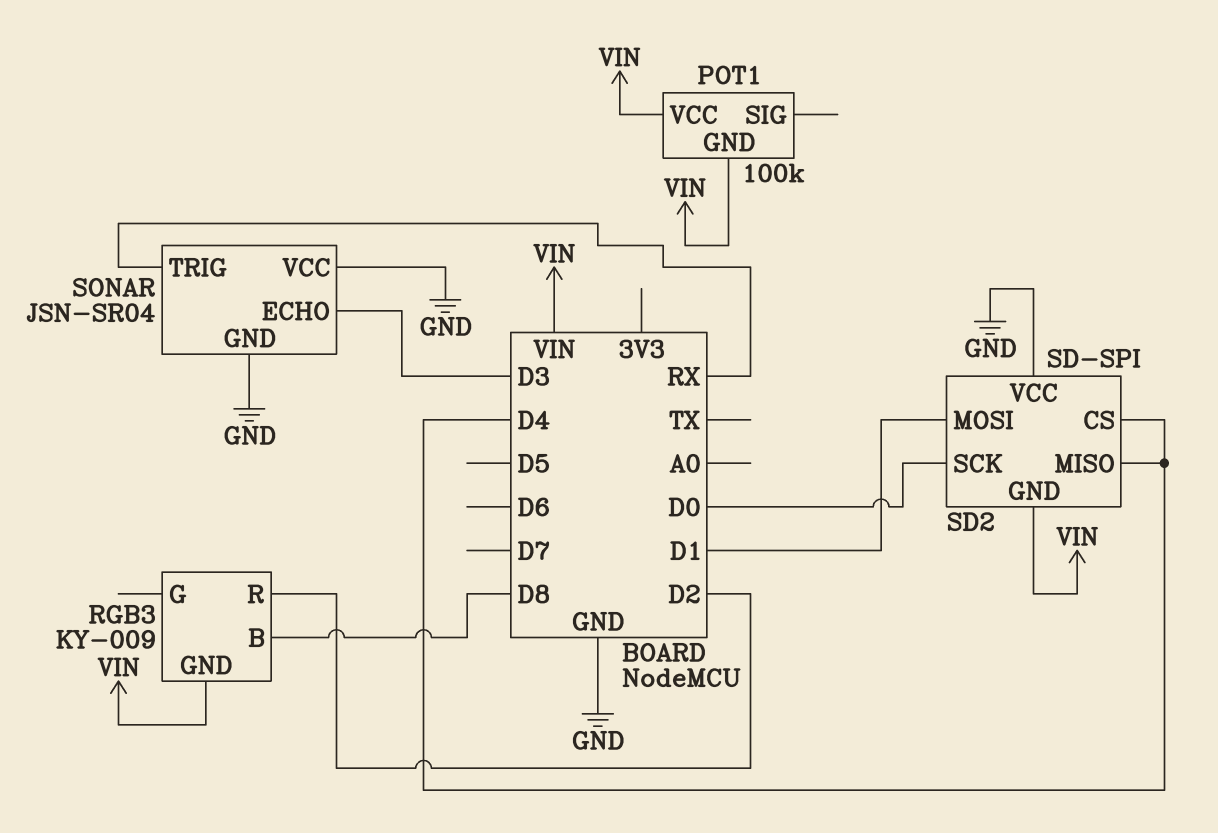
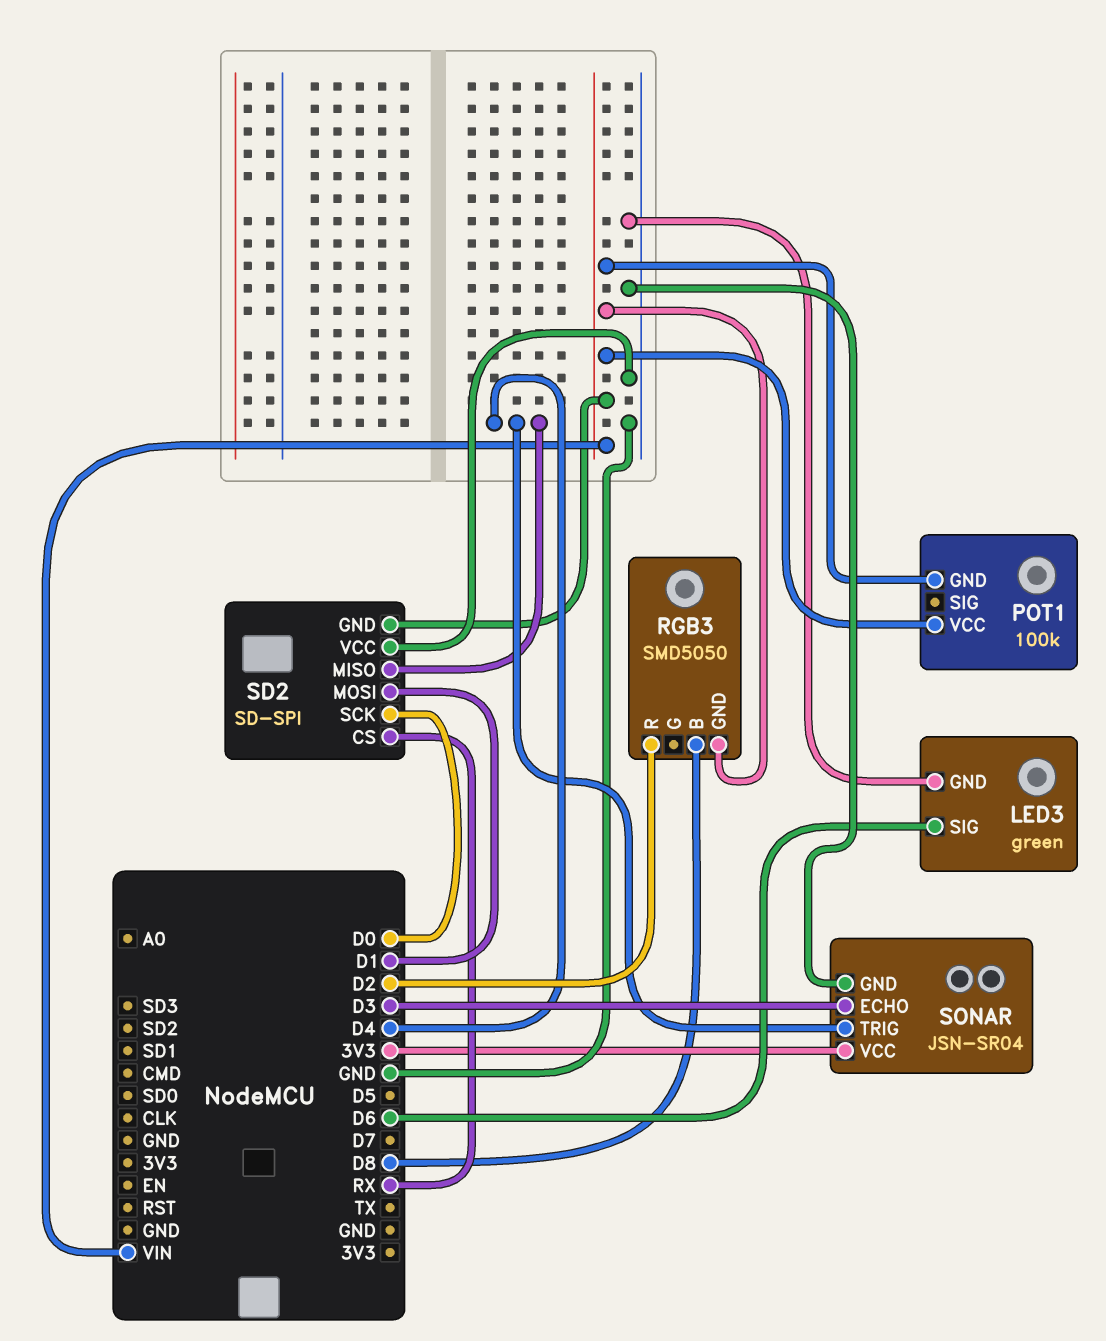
LED3: none -> green
LED3 pin GND: none -> GND
LED3 pin SIG: none -> D6
RGB3: KY-009 -> SMD5050
SD2 pin CS: D4 -> RX
SONAR pin TRIG: RX -> D4
SONAR pin VCC: GND -> 3V3

